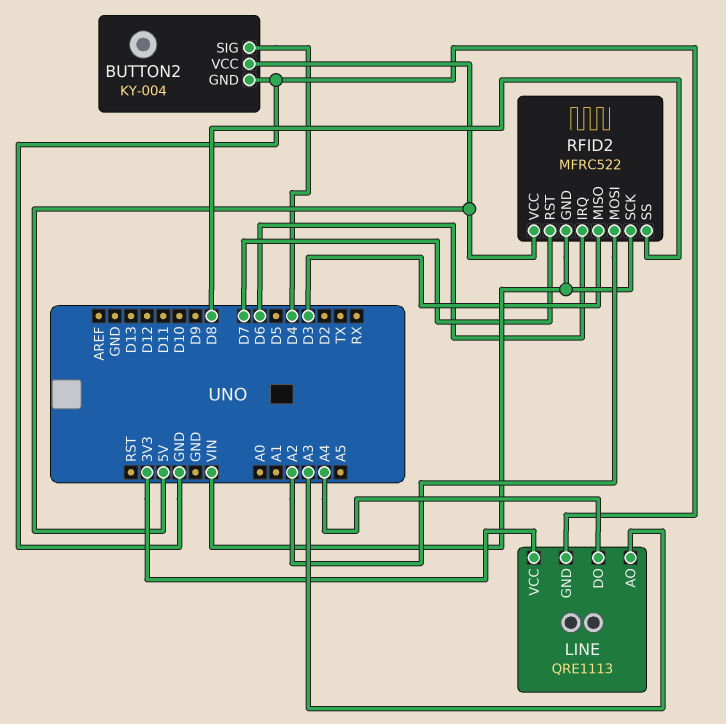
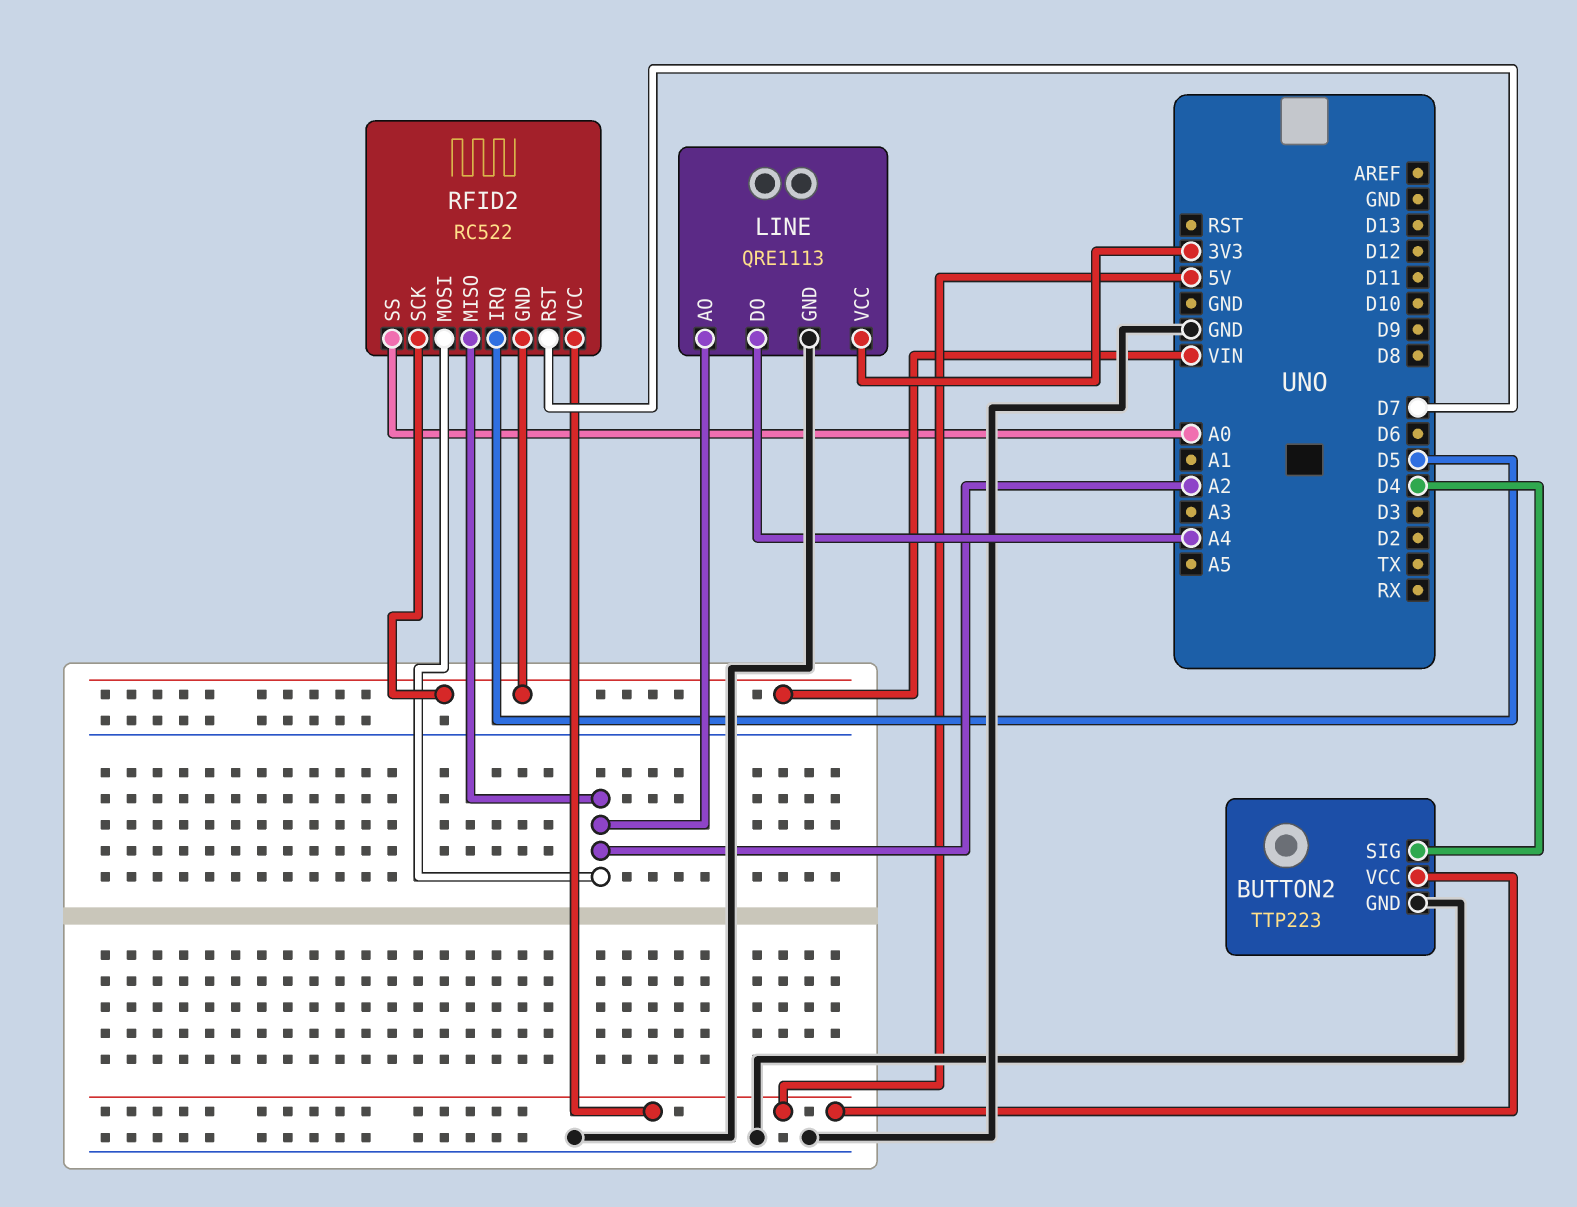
BUTTON2: KY-004 -> TTP223
LINE pin AO: A3 -> A2
RFID2: MFRC522 -> RC522
RFID2 pin IRQ: D6 -> D5
RFID2 pin MISO: D3 -> A2
RFID2 pin SS: D8 -> A0

